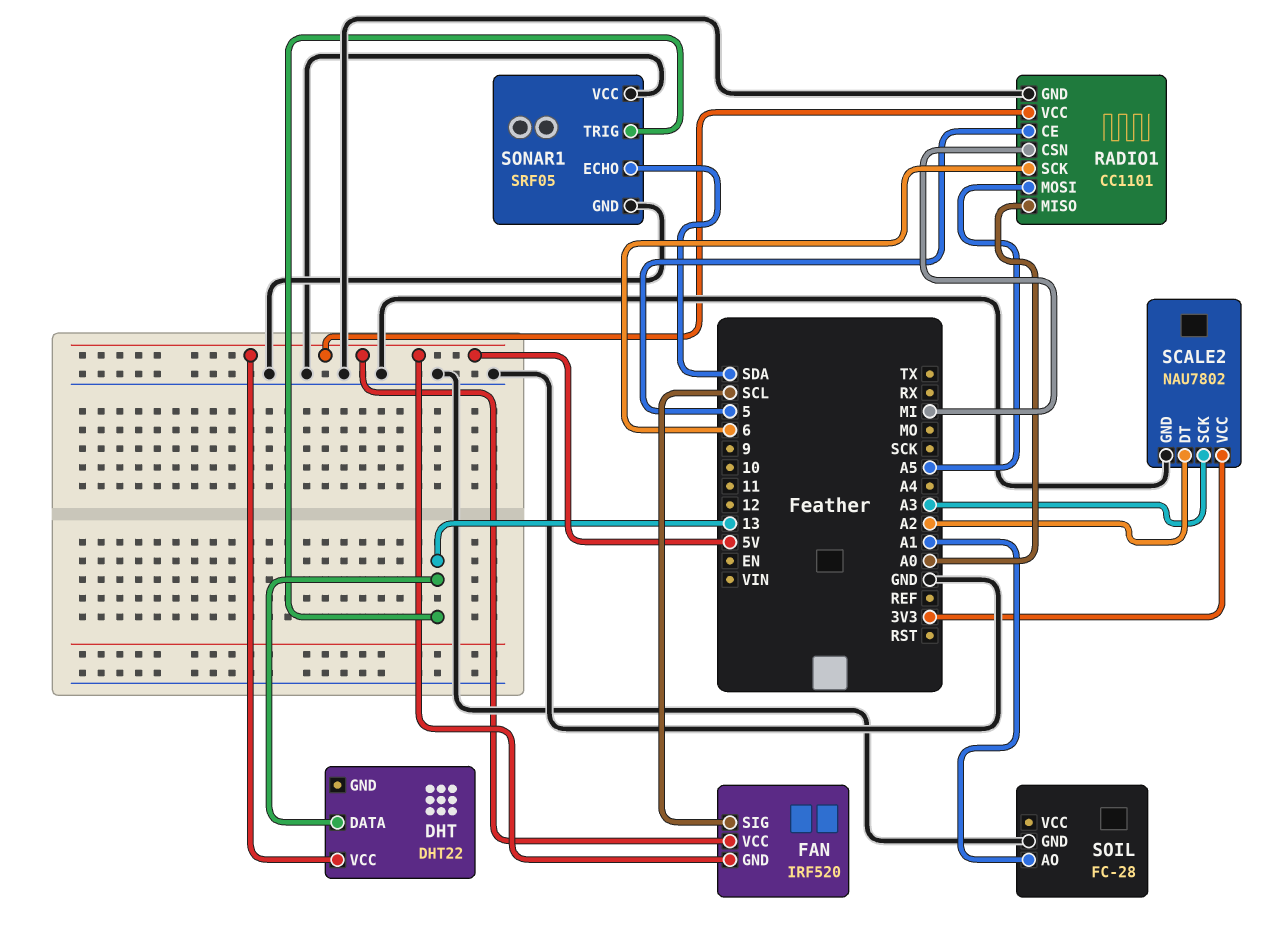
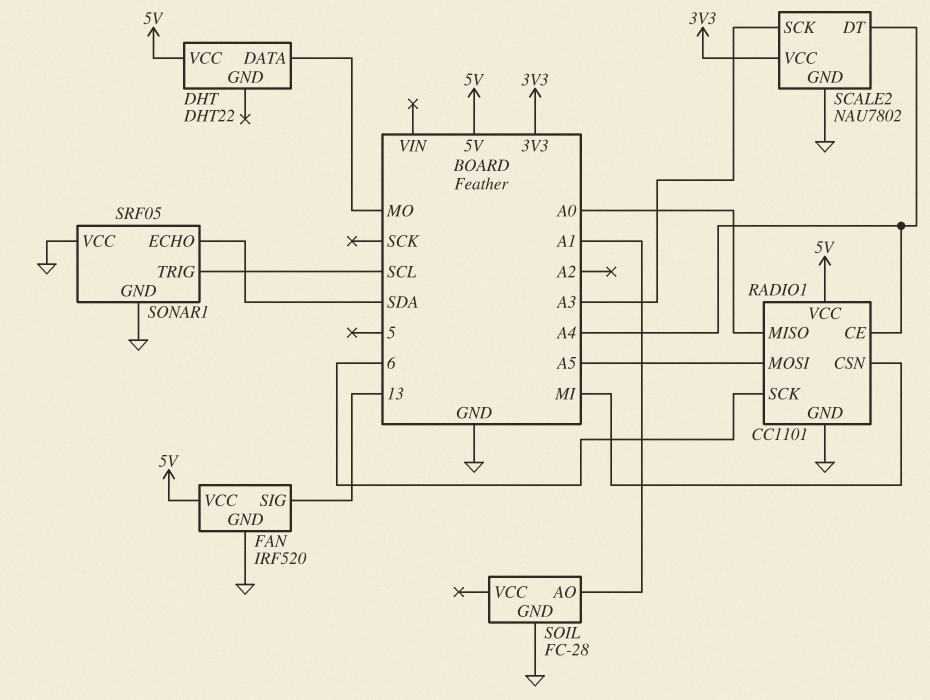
DHT pin DATA: 13 -> MO
FAN pin GND: 5V -> GND
FAN pin SIG: SCL -> 13
RADIO1 pin CE: 5 -> A4
SCALE2 pin DT: A2 -> A4
SONAR1 pin TRIG: 13 -> SCL

